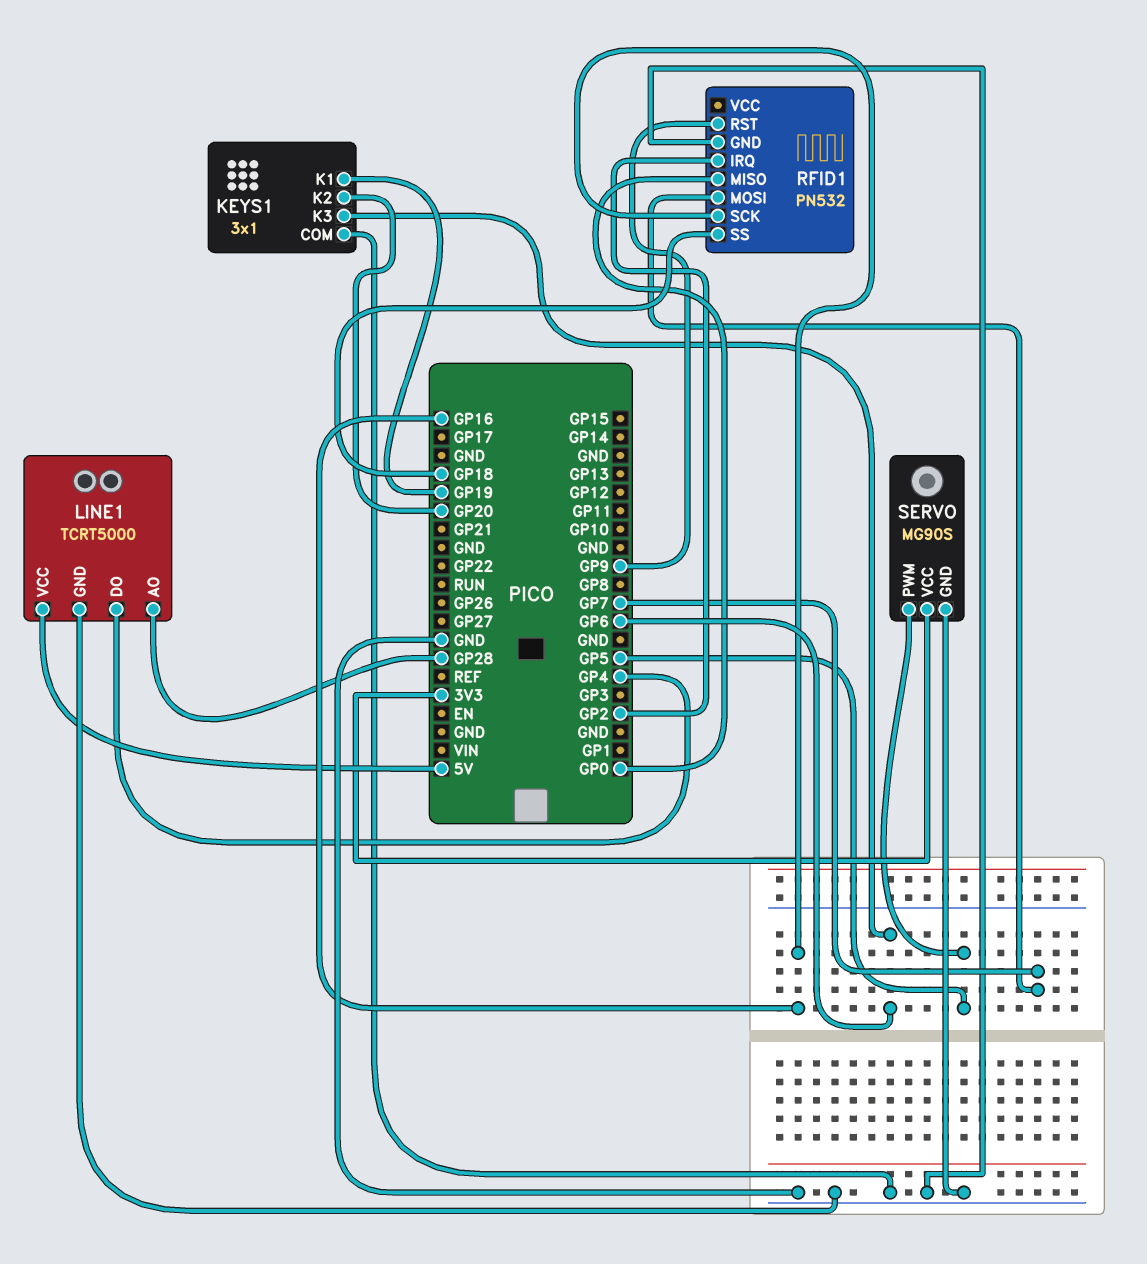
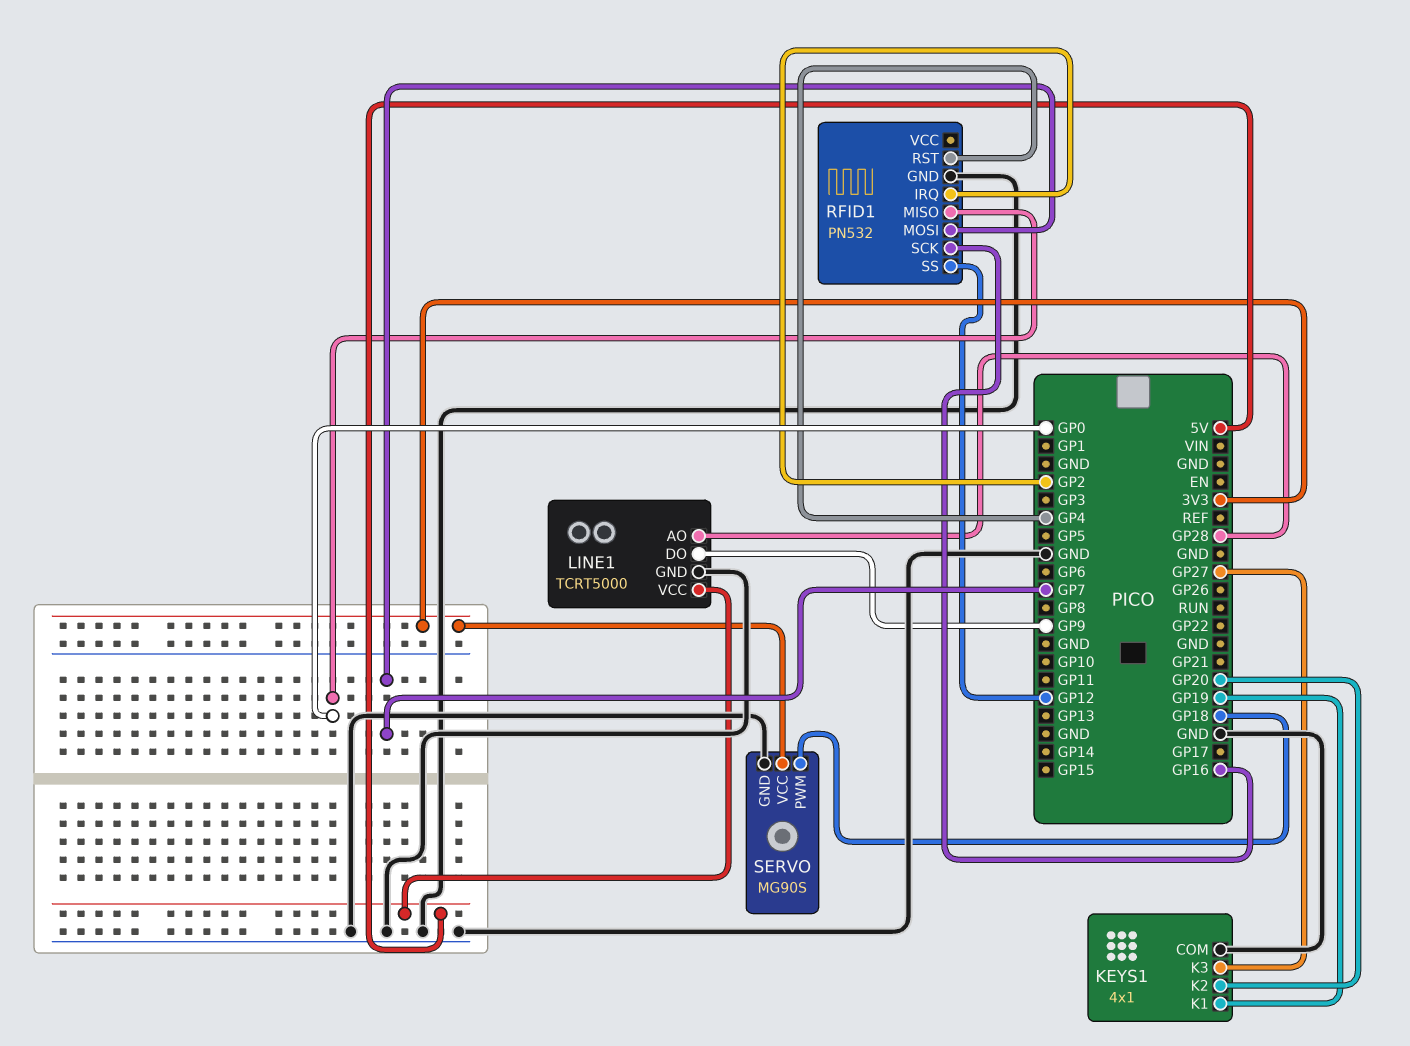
KEYS1: 3x1 -> 4x1
KEYS1 pin K3: GP6 -> GP27
LINE1 pin DO: GP4 -> GP9
RFID1 pin RST: GP9 -> GP4
RFID1 pin SS: GP18 -> GP12
SERVO pin PWM: GP5 -> GP18

